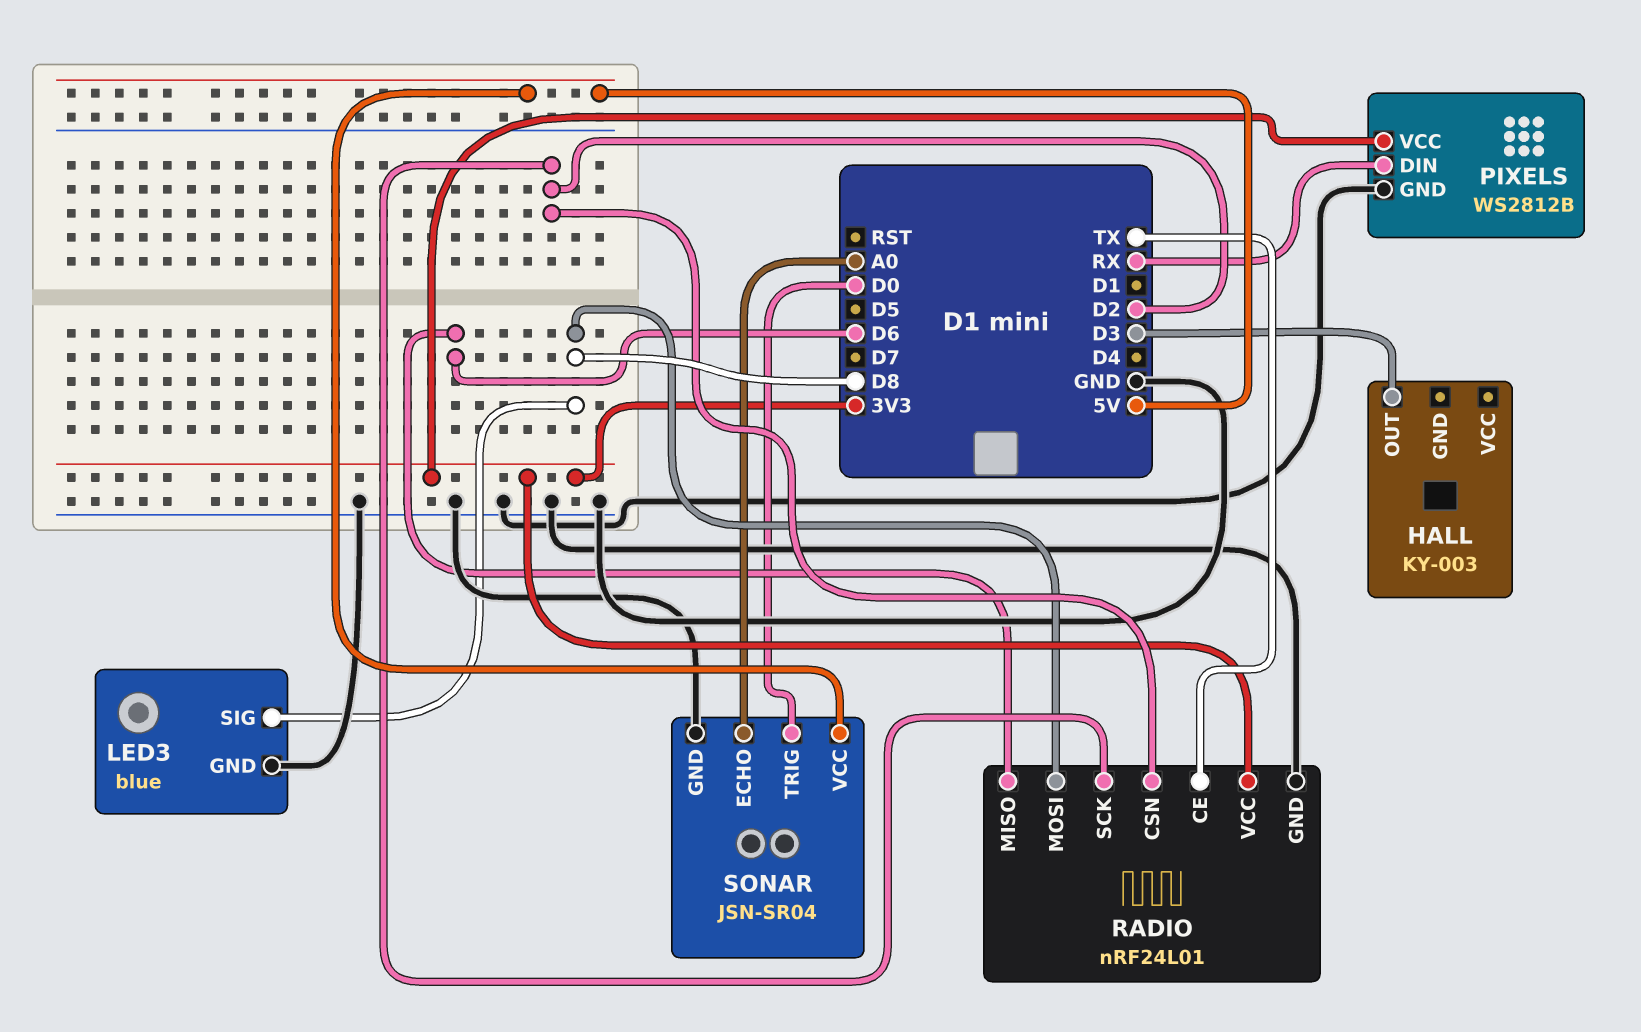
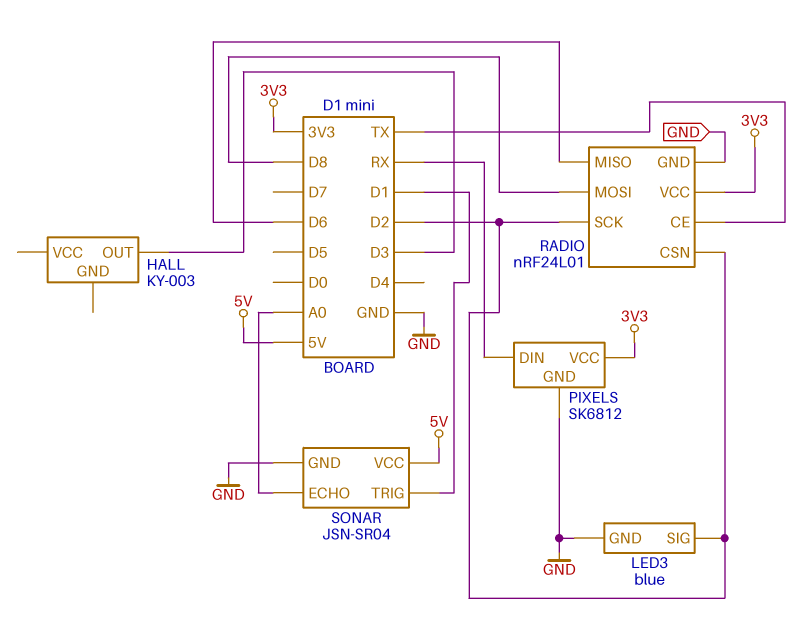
LED3 pin SIG: D8 -> D2
PIXELS: WS2812B -> SK6812
SONAR pin TRIG: D0 -> D1

